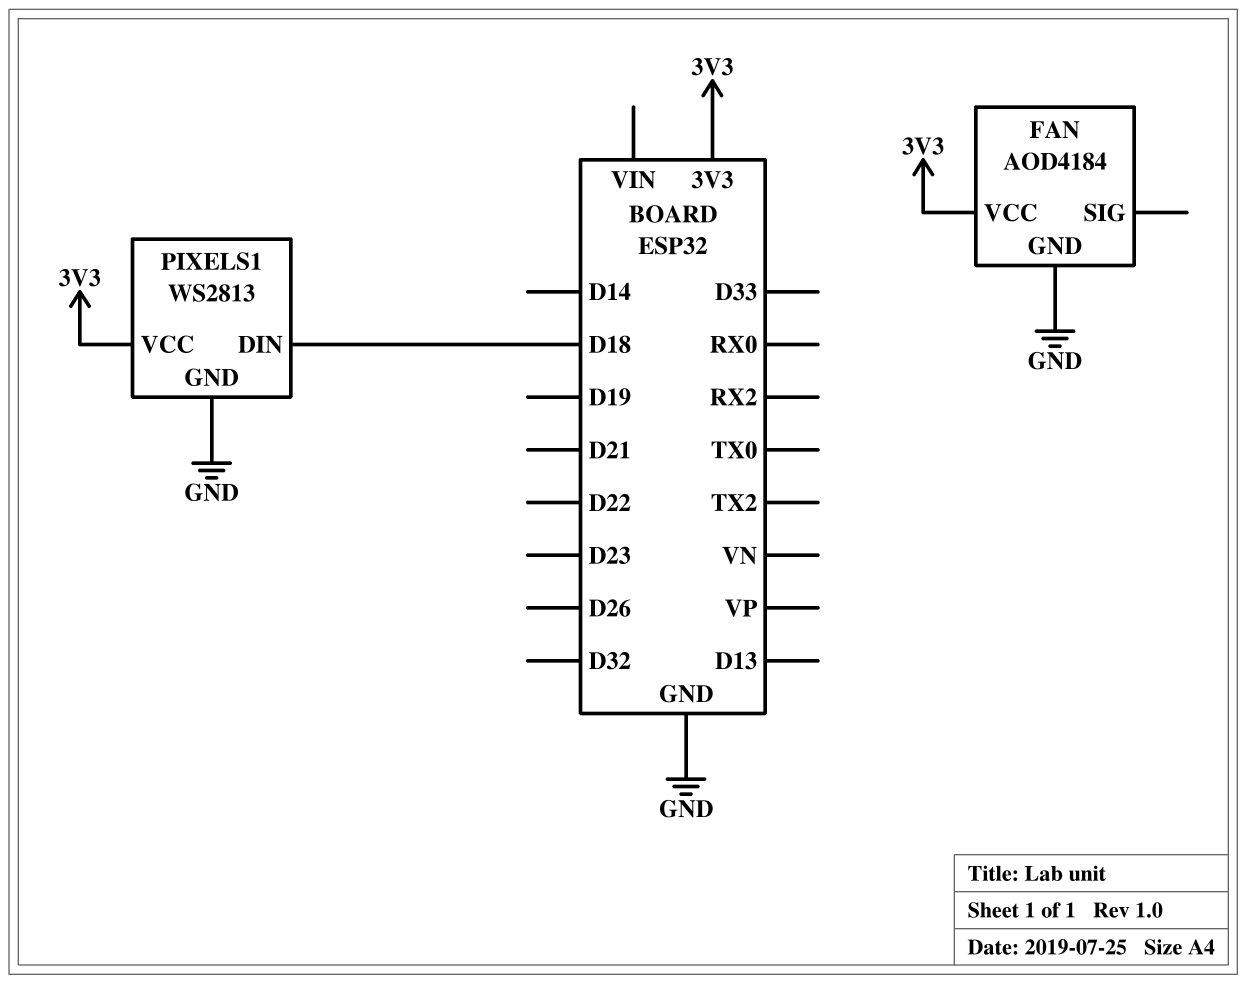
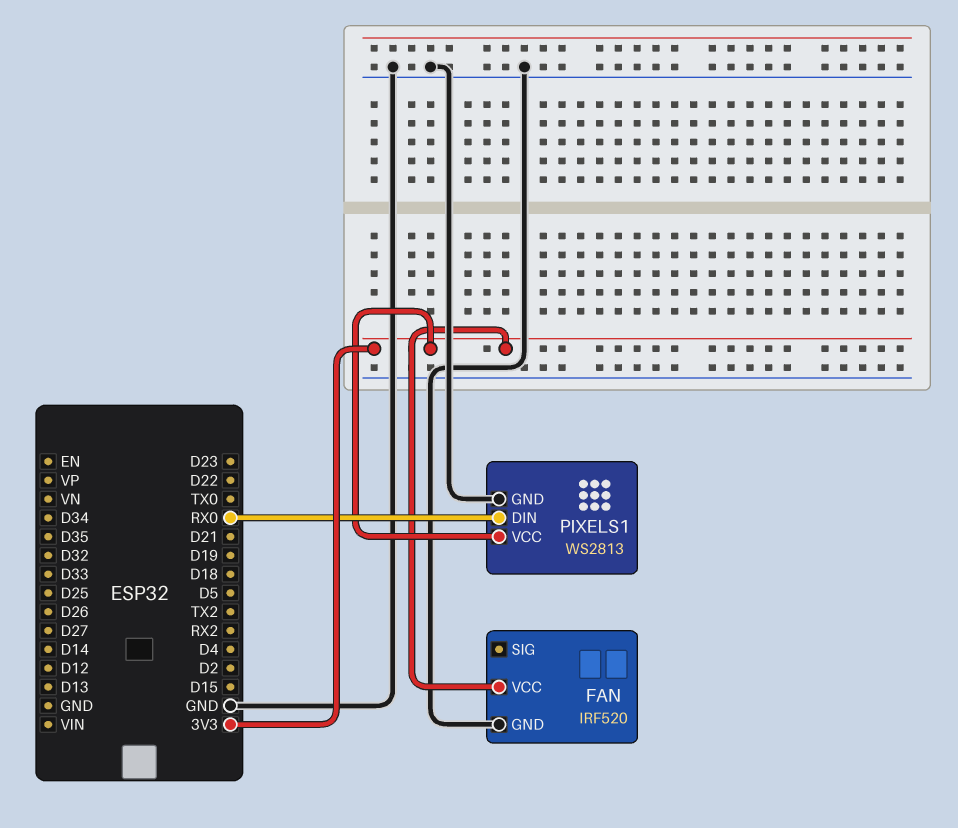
FAN: AOD4184 -> IRF520
PIXELS1 pin DIN: D18 -> RX0

